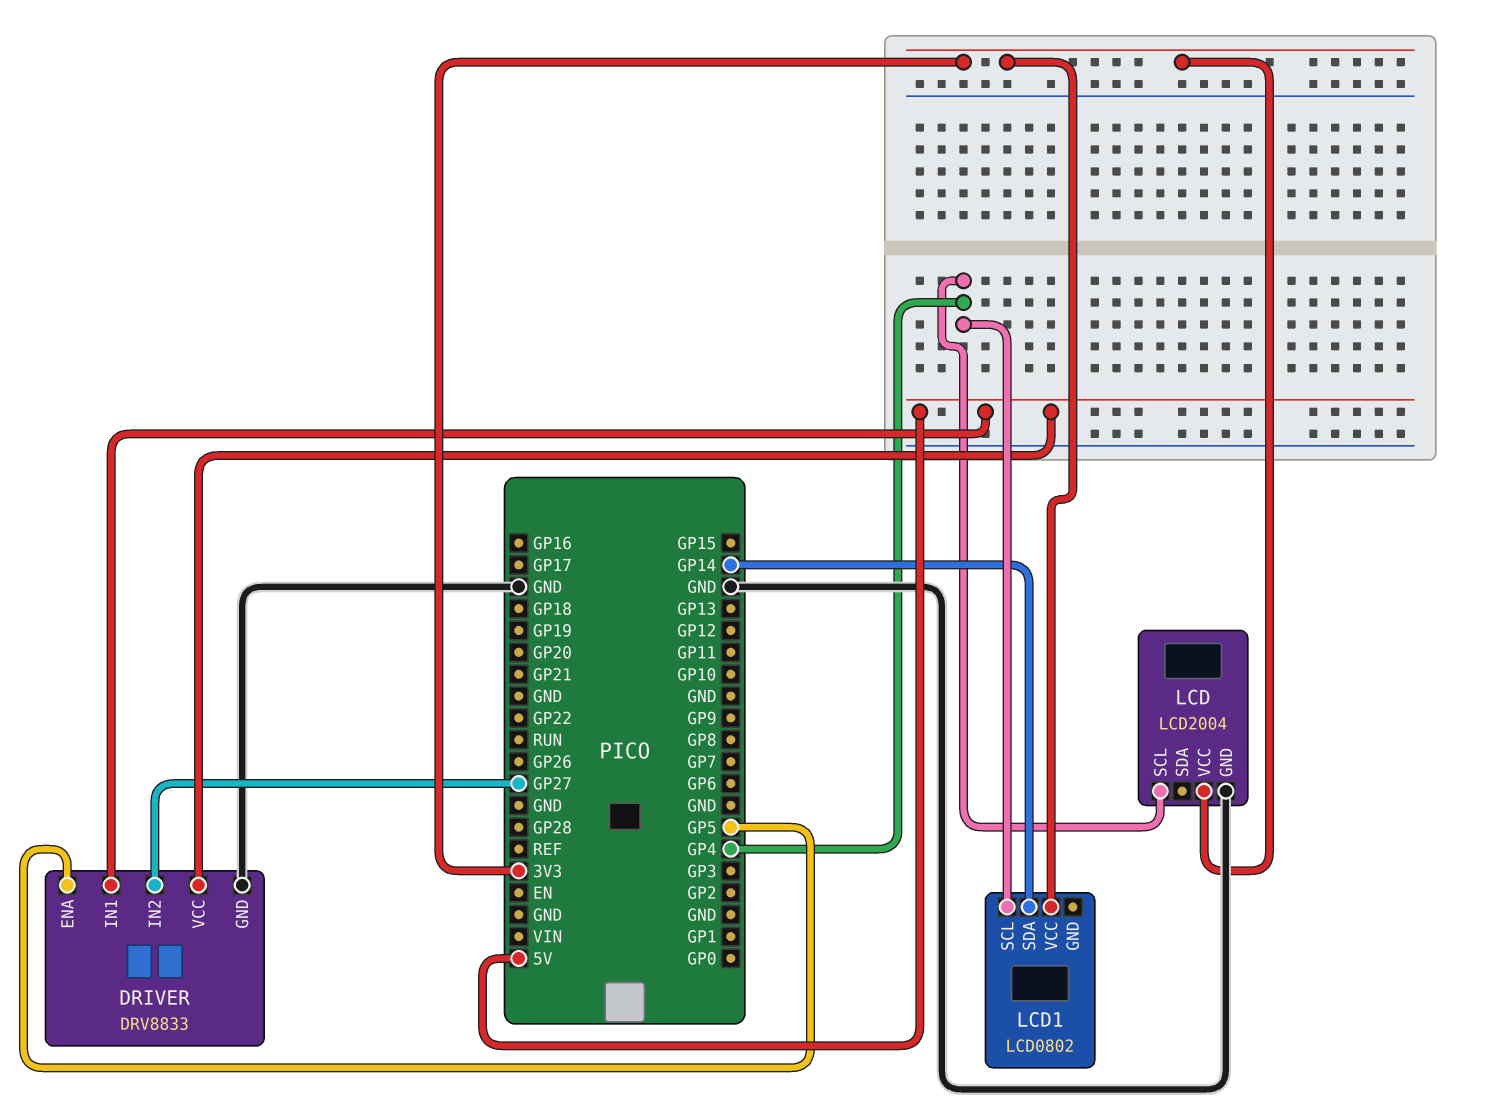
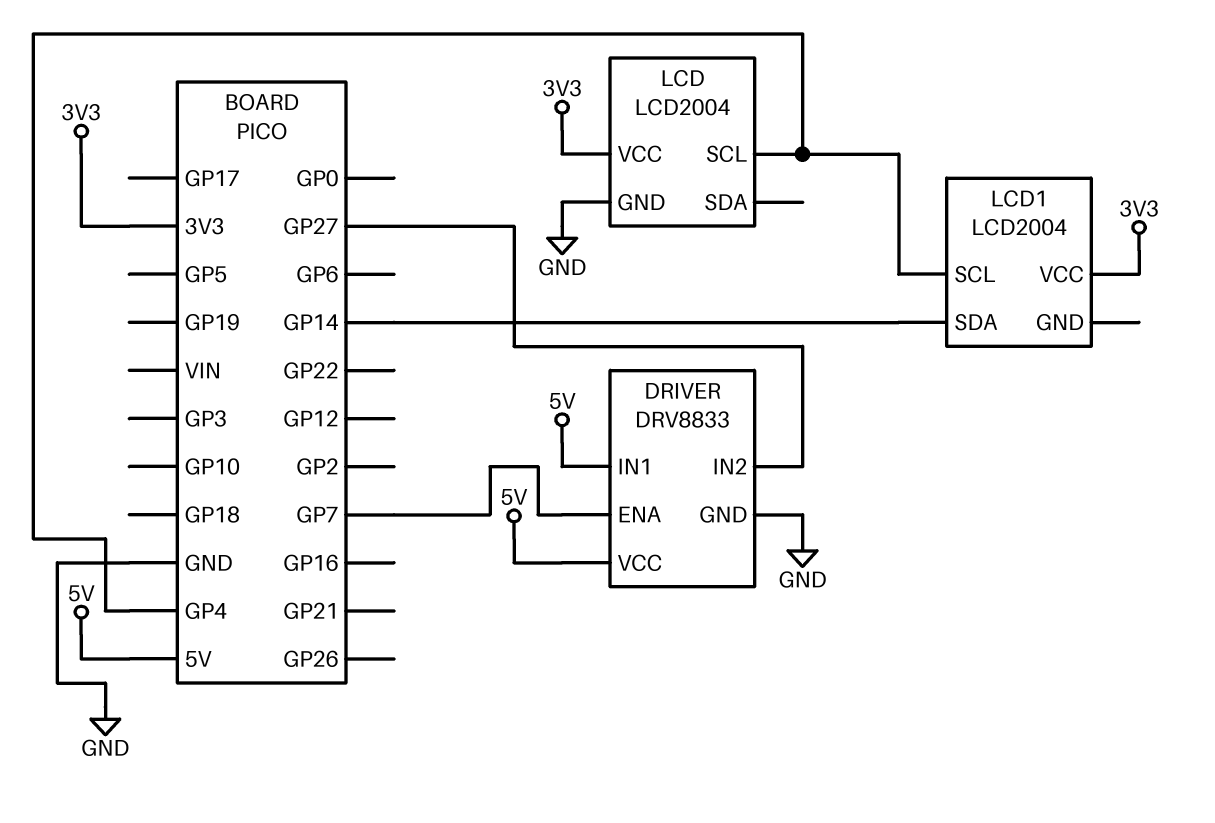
DRIVER pin ENA: GP5 -> GP7
LCD1: LCD0802 -> LCD2004

